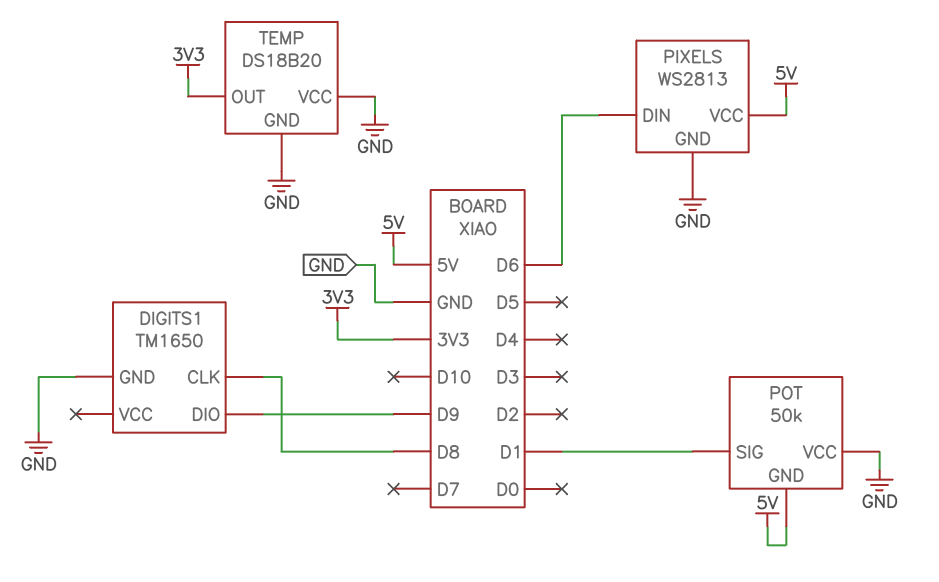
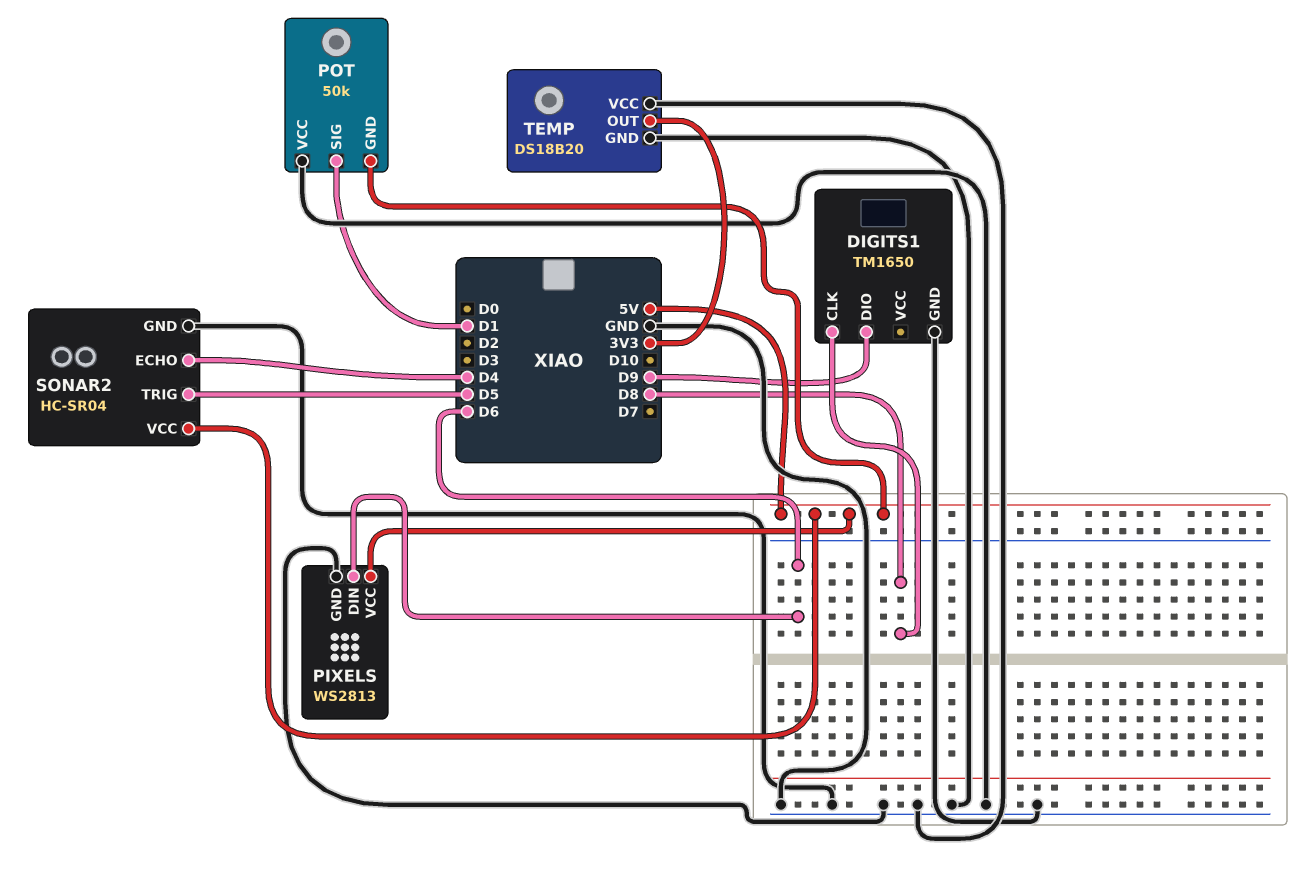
SONAR2: none -> HC-SR04
SONAR2 pin ECHO: none -> D4
SONAR2 pin GND: none -> GND
SONAR2 pin TRIG: none -> D5
SONAR2 pin VCC: none -> 5V

